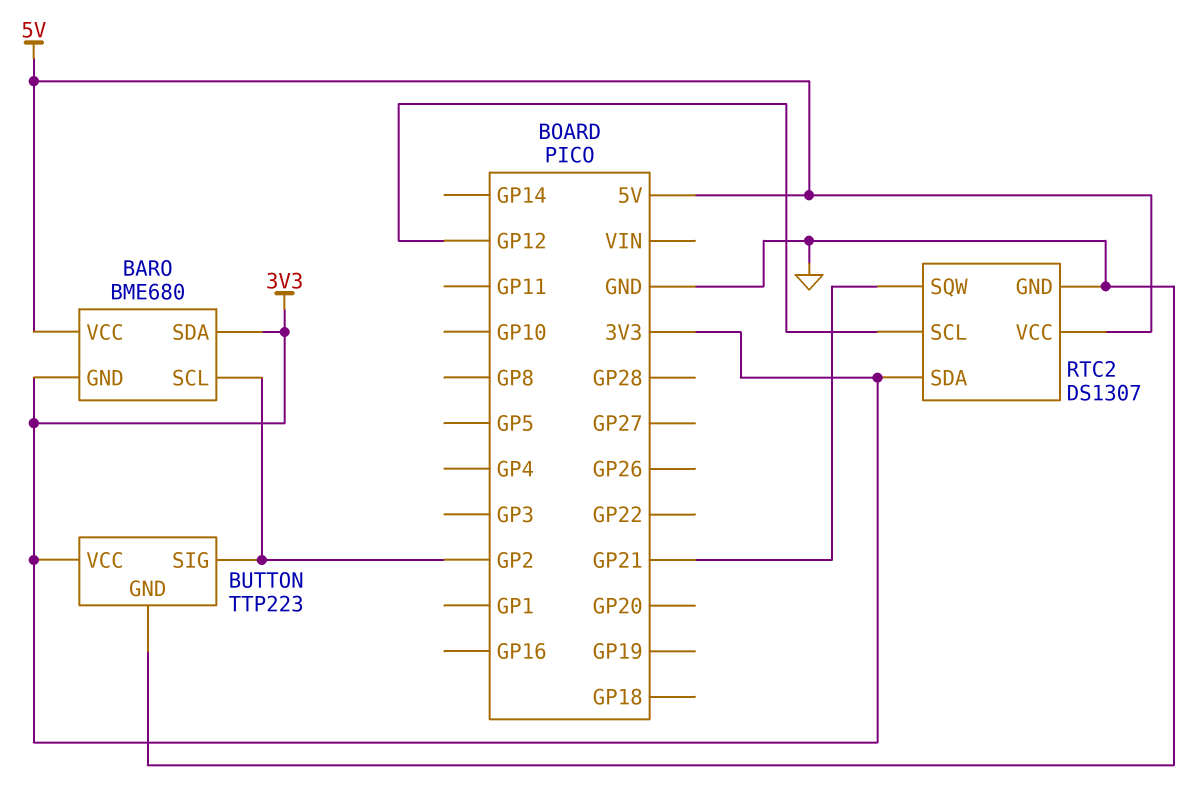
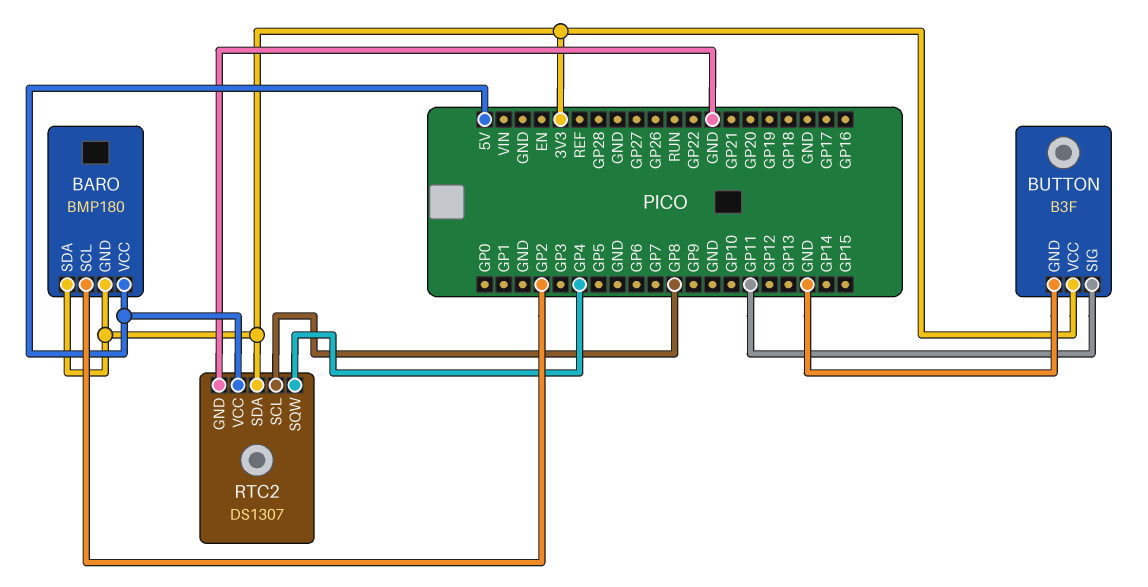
BARO: BME680 -> BMP180
BUTTON: TTP223 -> B3F
BUTTON pin SIG: GP2 -> GP11
RTC2 pin SCL: GP12 -> GP8
RTC2 pin SQW: GP21 -> GP4

